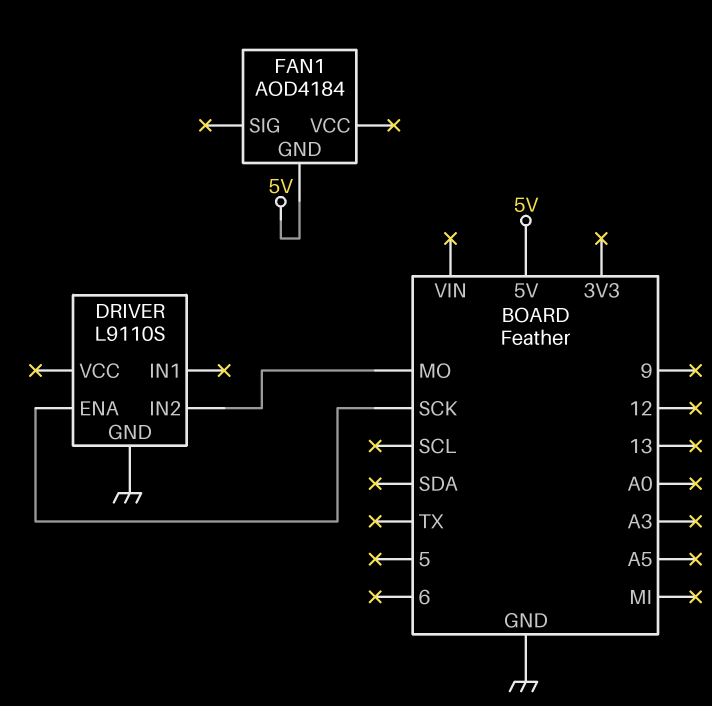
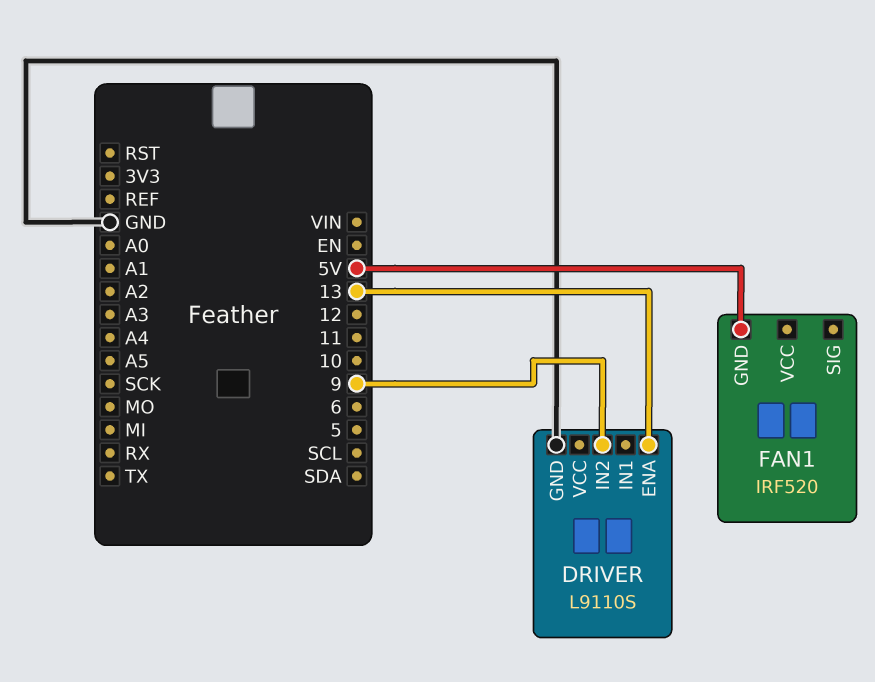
DRIVER pin ENA: SCK -> 13
DRIVER pin IN2: MO -> 9
FAN1: AOD4184 -> IRF520

